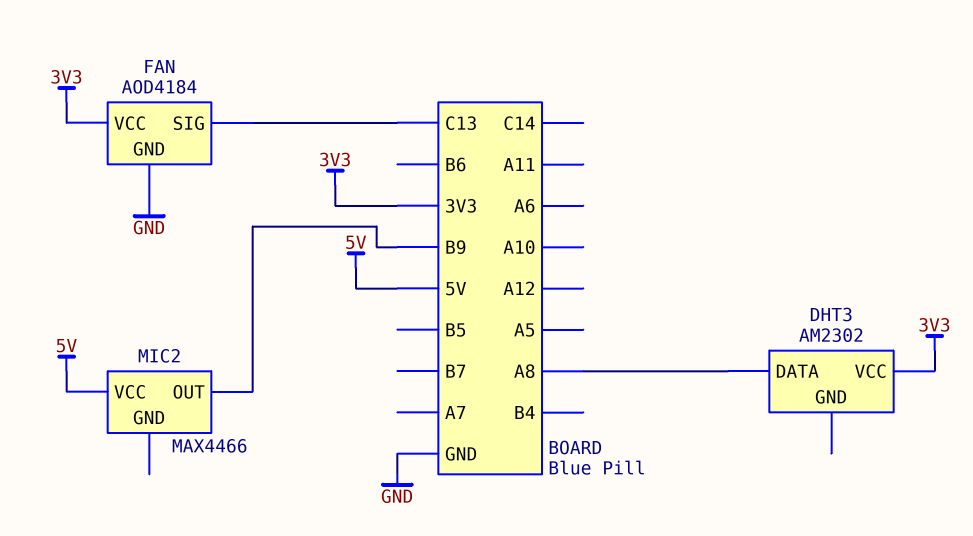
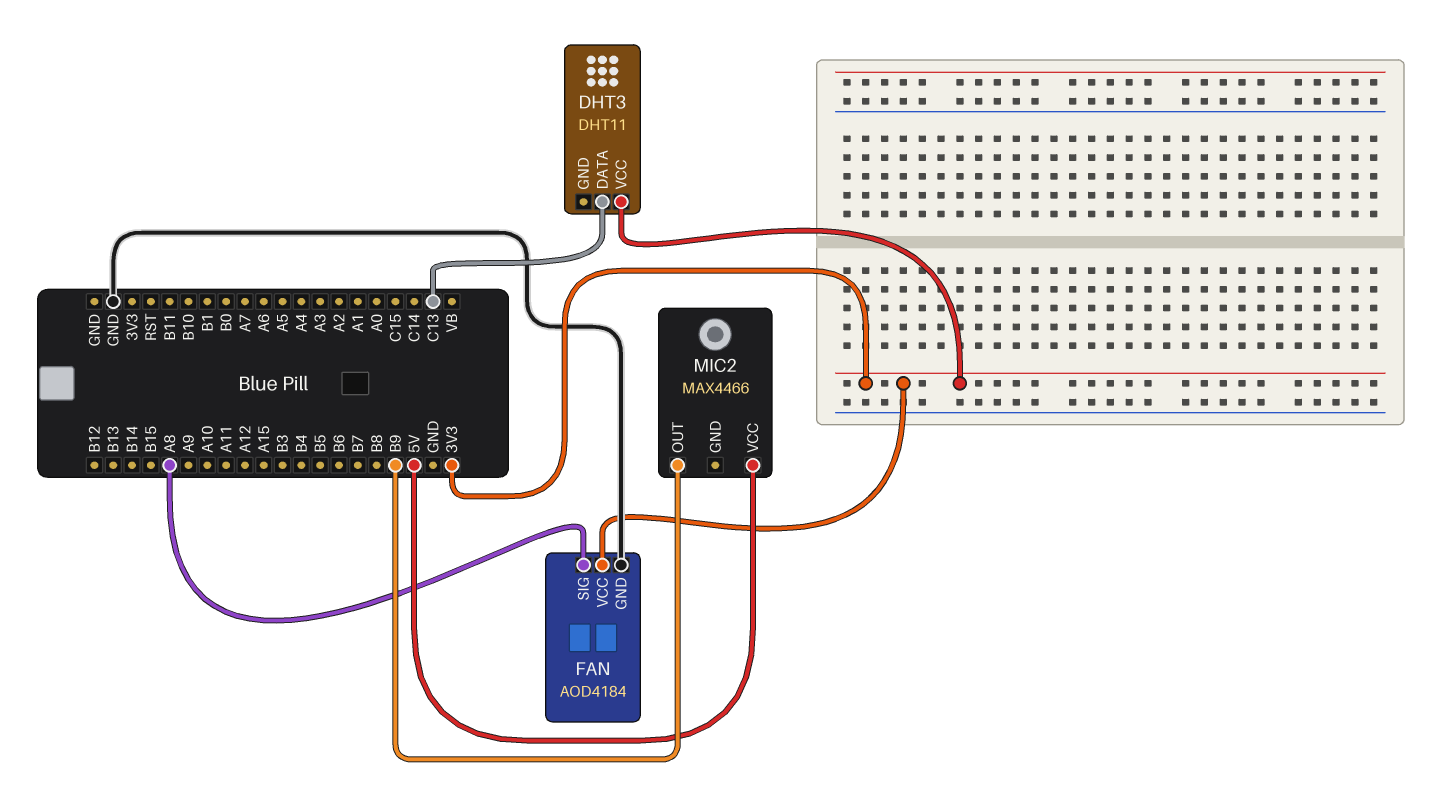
DHT3: AM2302 -> DHT11
DHT3 pin DATA: A8 -> C13
FAN pin SIG: C13 -> A8

